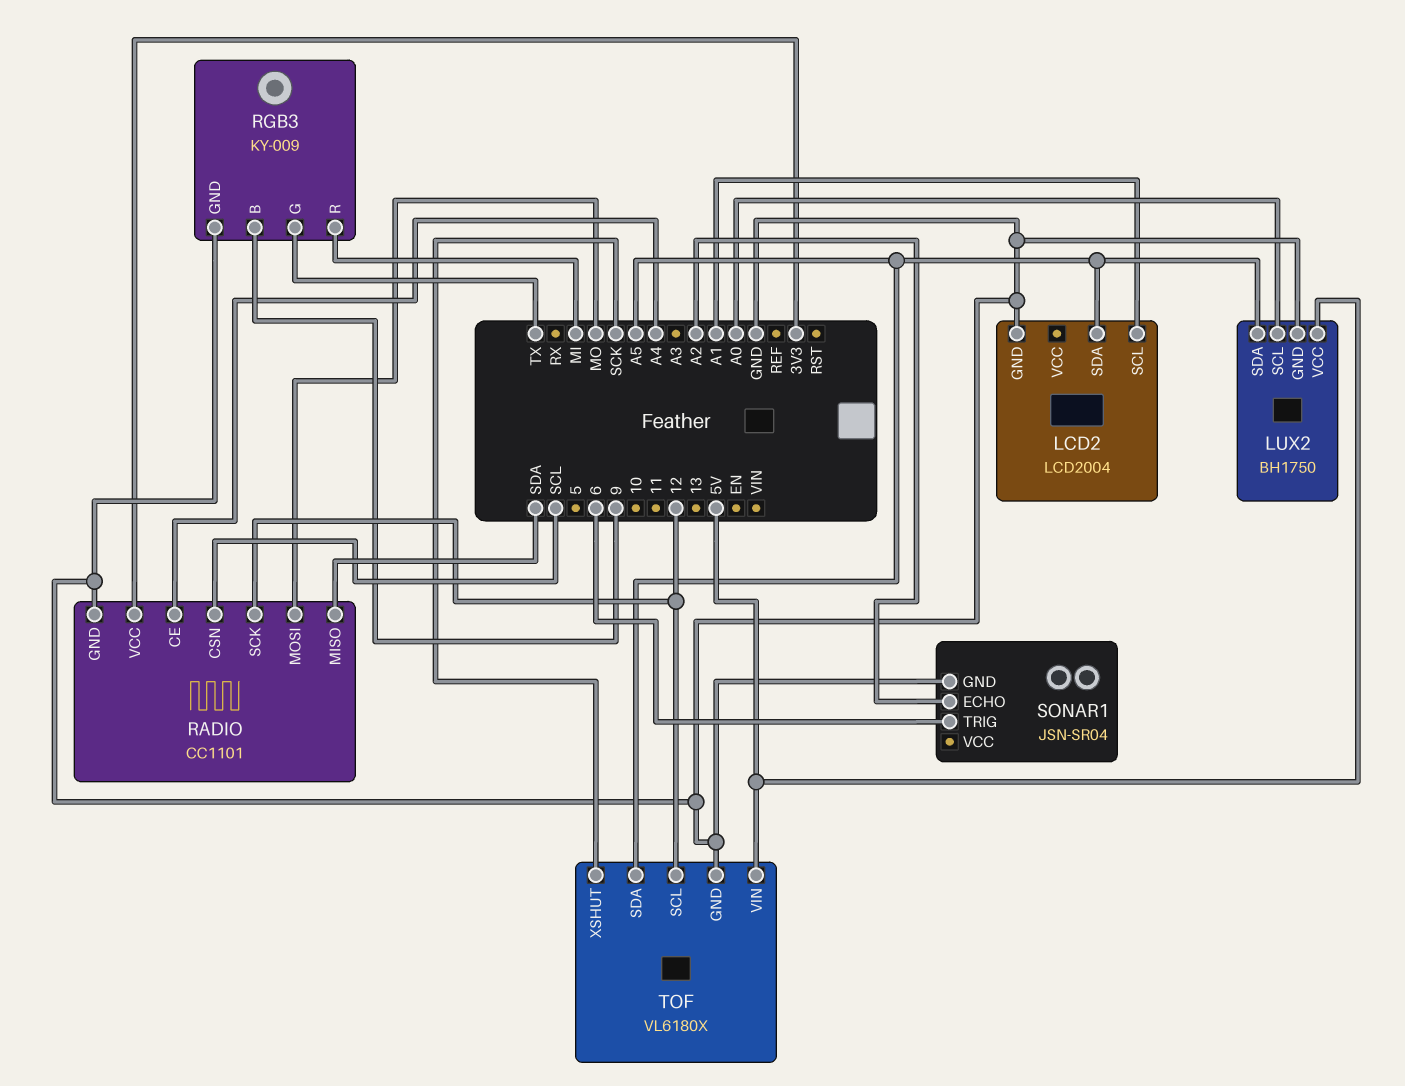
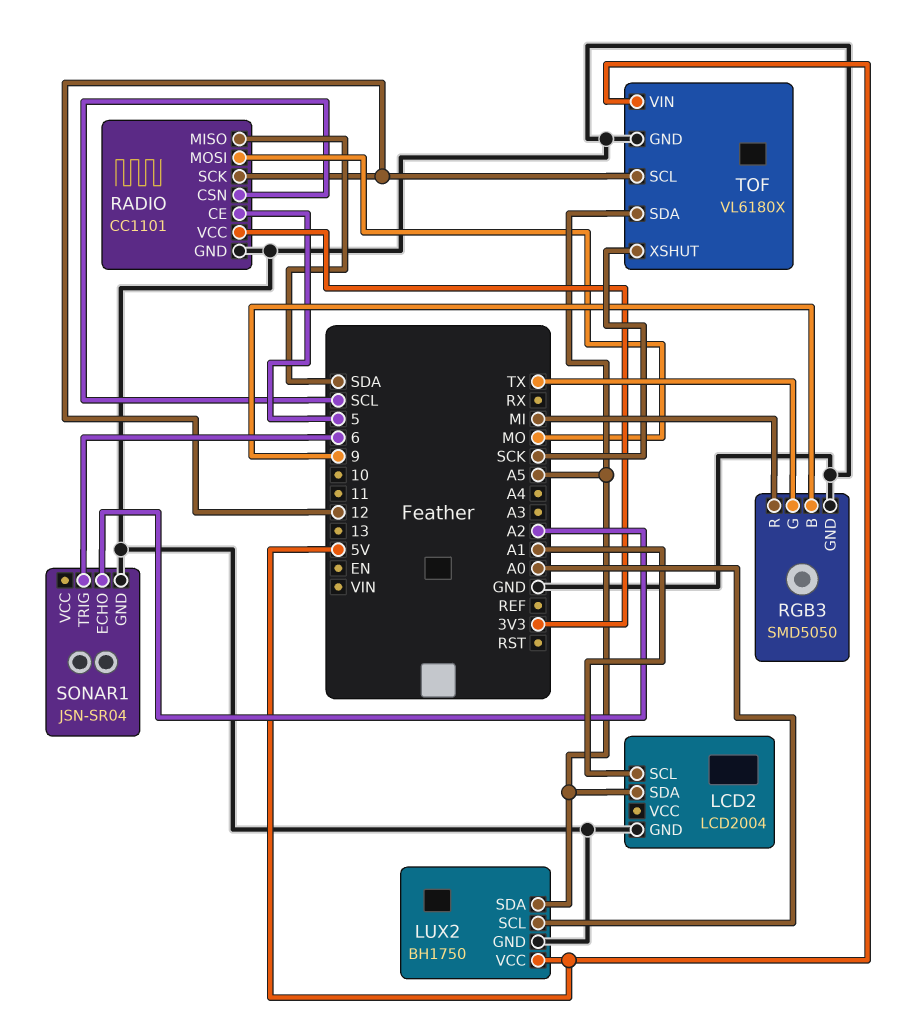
RADIO pin CE: A4 -> 5
RGB3: KY-009 -> SMD5050

